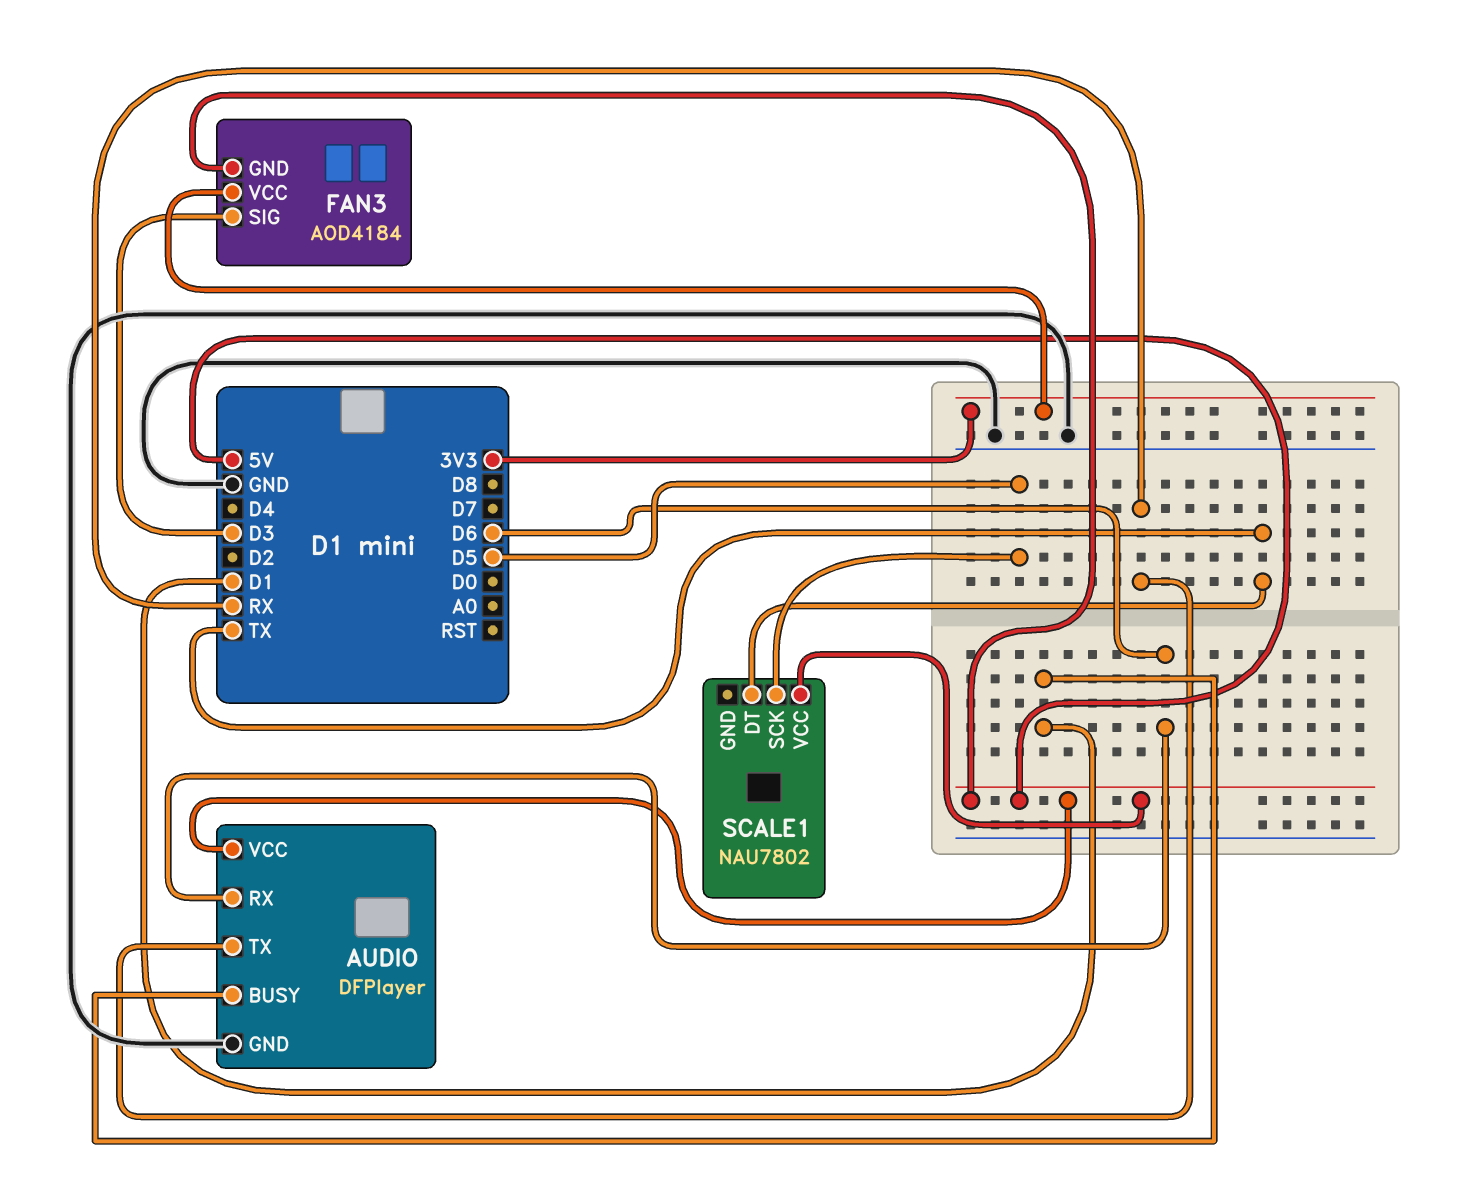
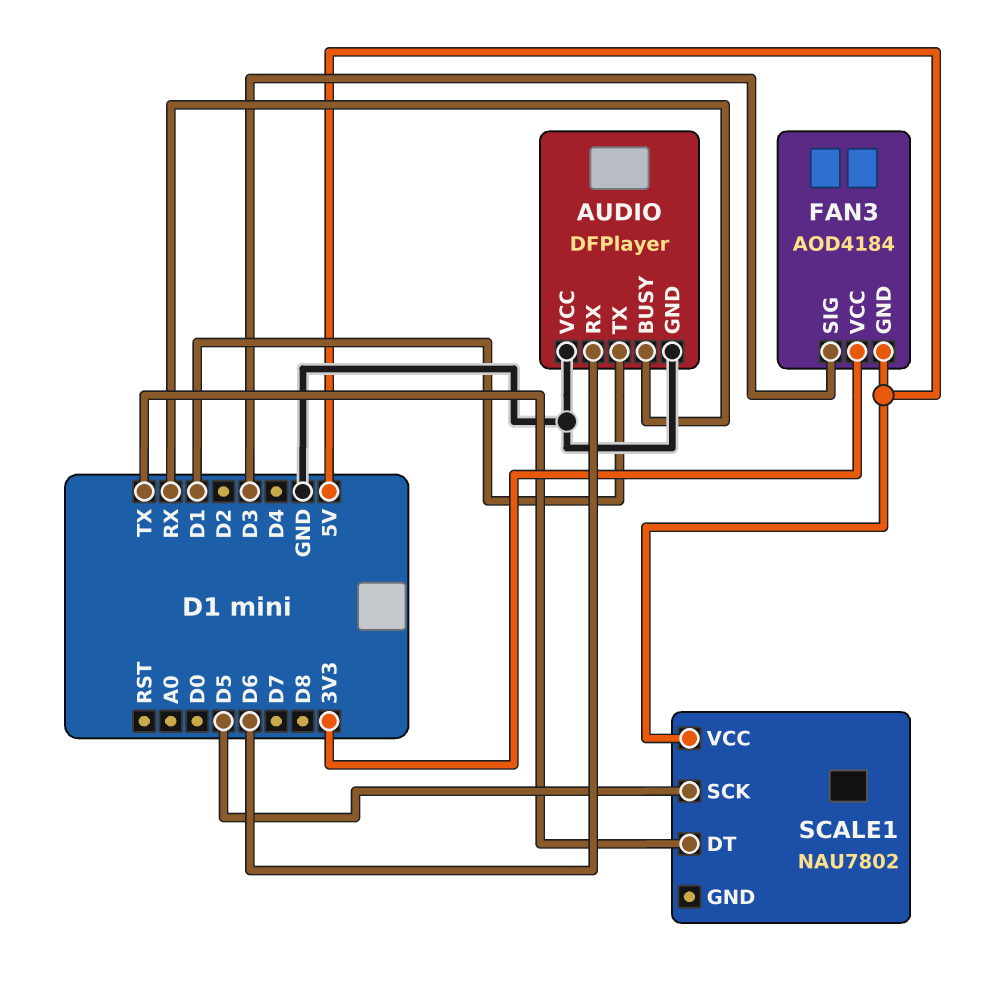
AUDIO pin BUSY: D1 -> RX
AUDIO pin TX: RX -> D1
AUDIO pin VCC: 5V -> GND

